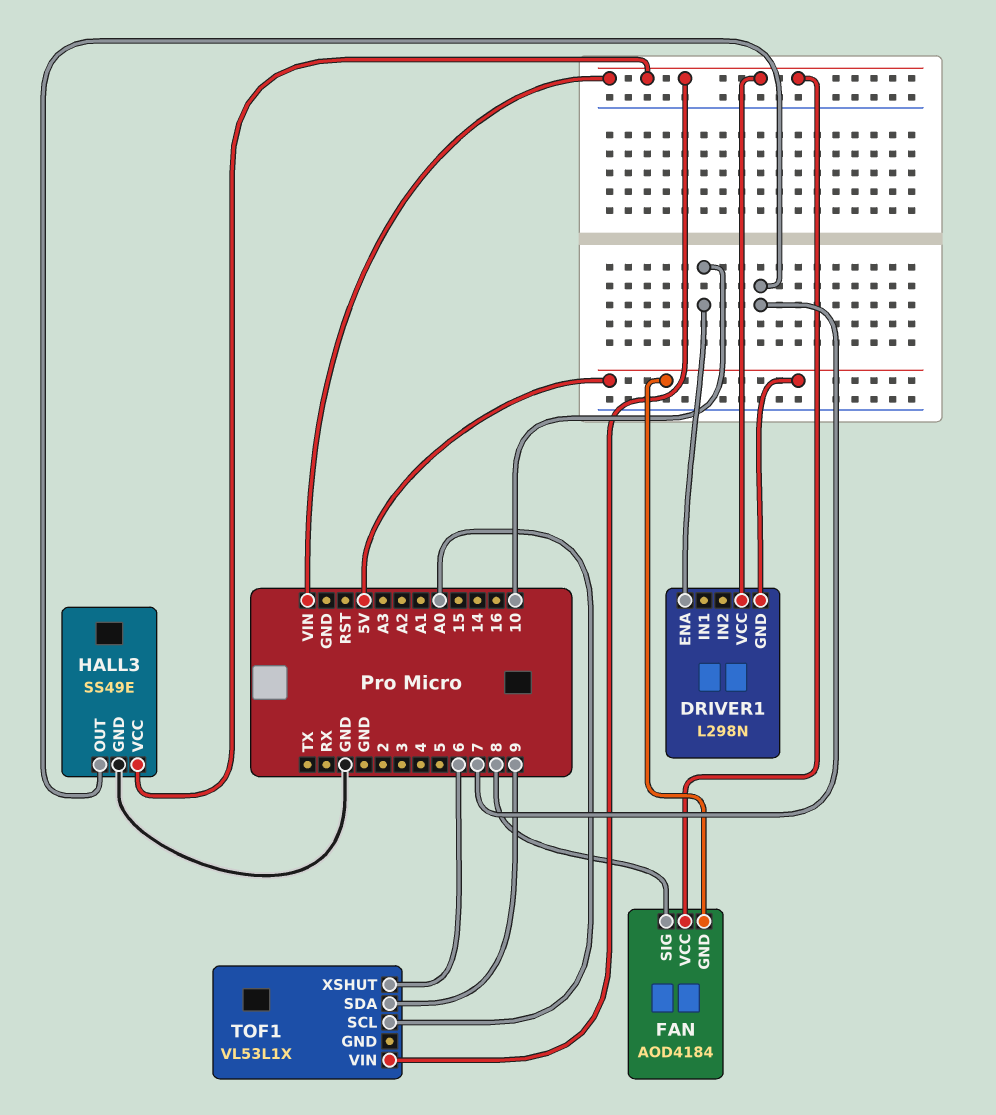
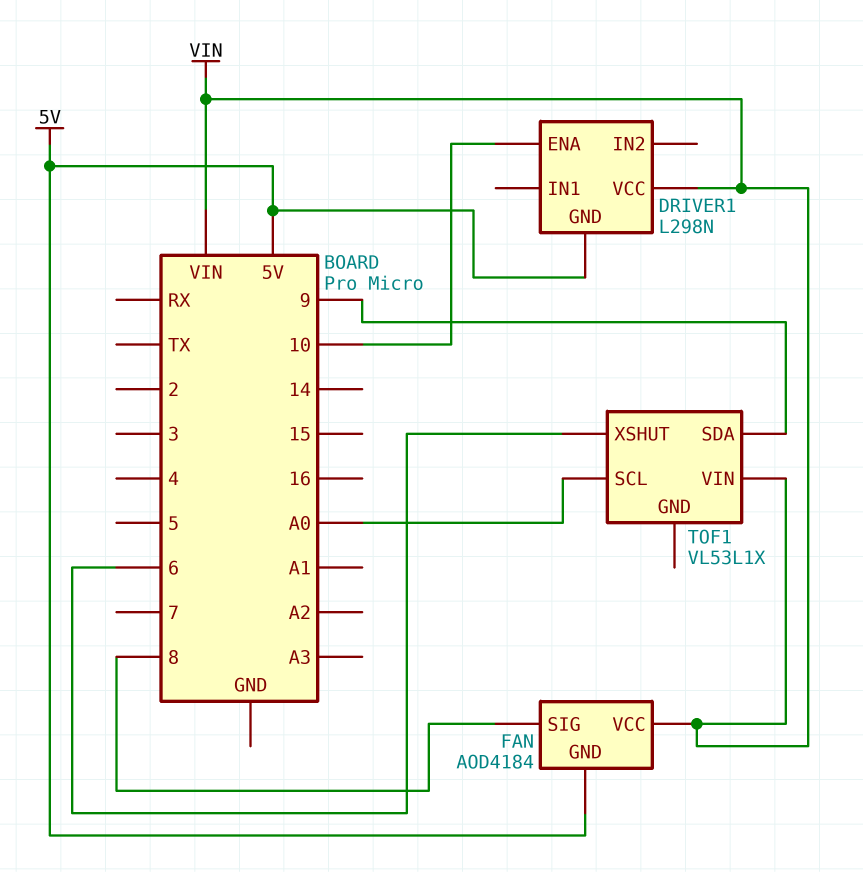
HALL3: SS49E -> none
HALL3 pin GND: GND -> none
HALL3 pin OUT: 7 -> none
HALL3 pin VCC: VIN -> none

